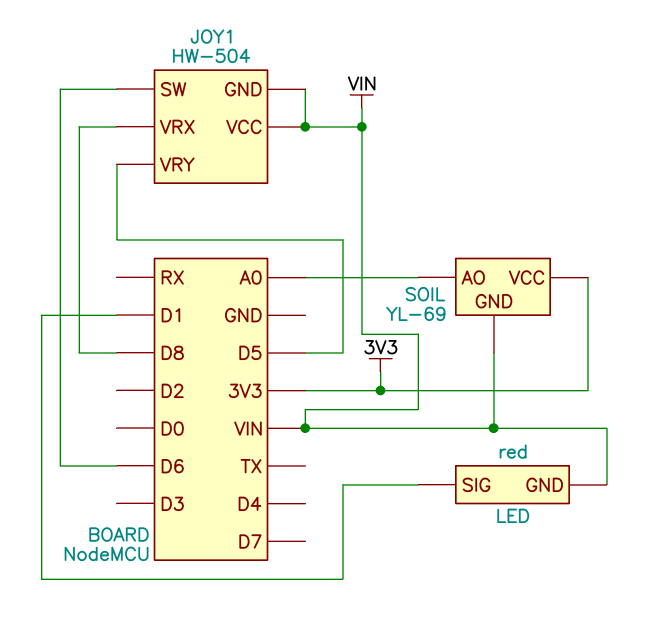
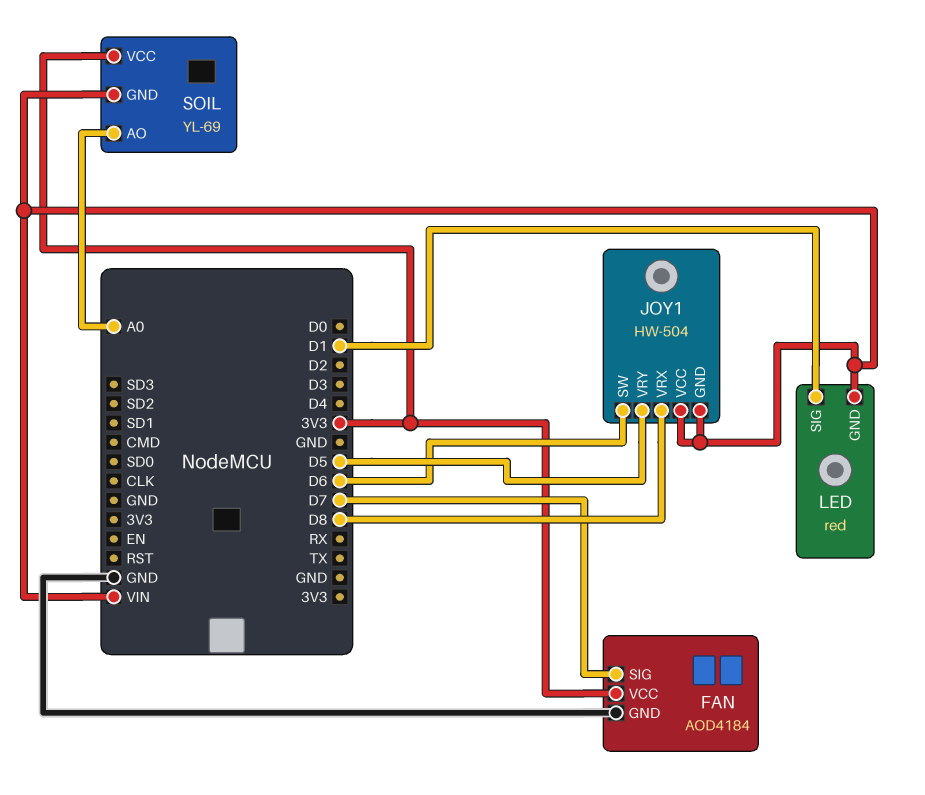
FAN: none -> AOD4184
FAN pin GND: none -> GND
FAN pin SIG: none -> D7
FAN pin VCC: none -> 3V3

